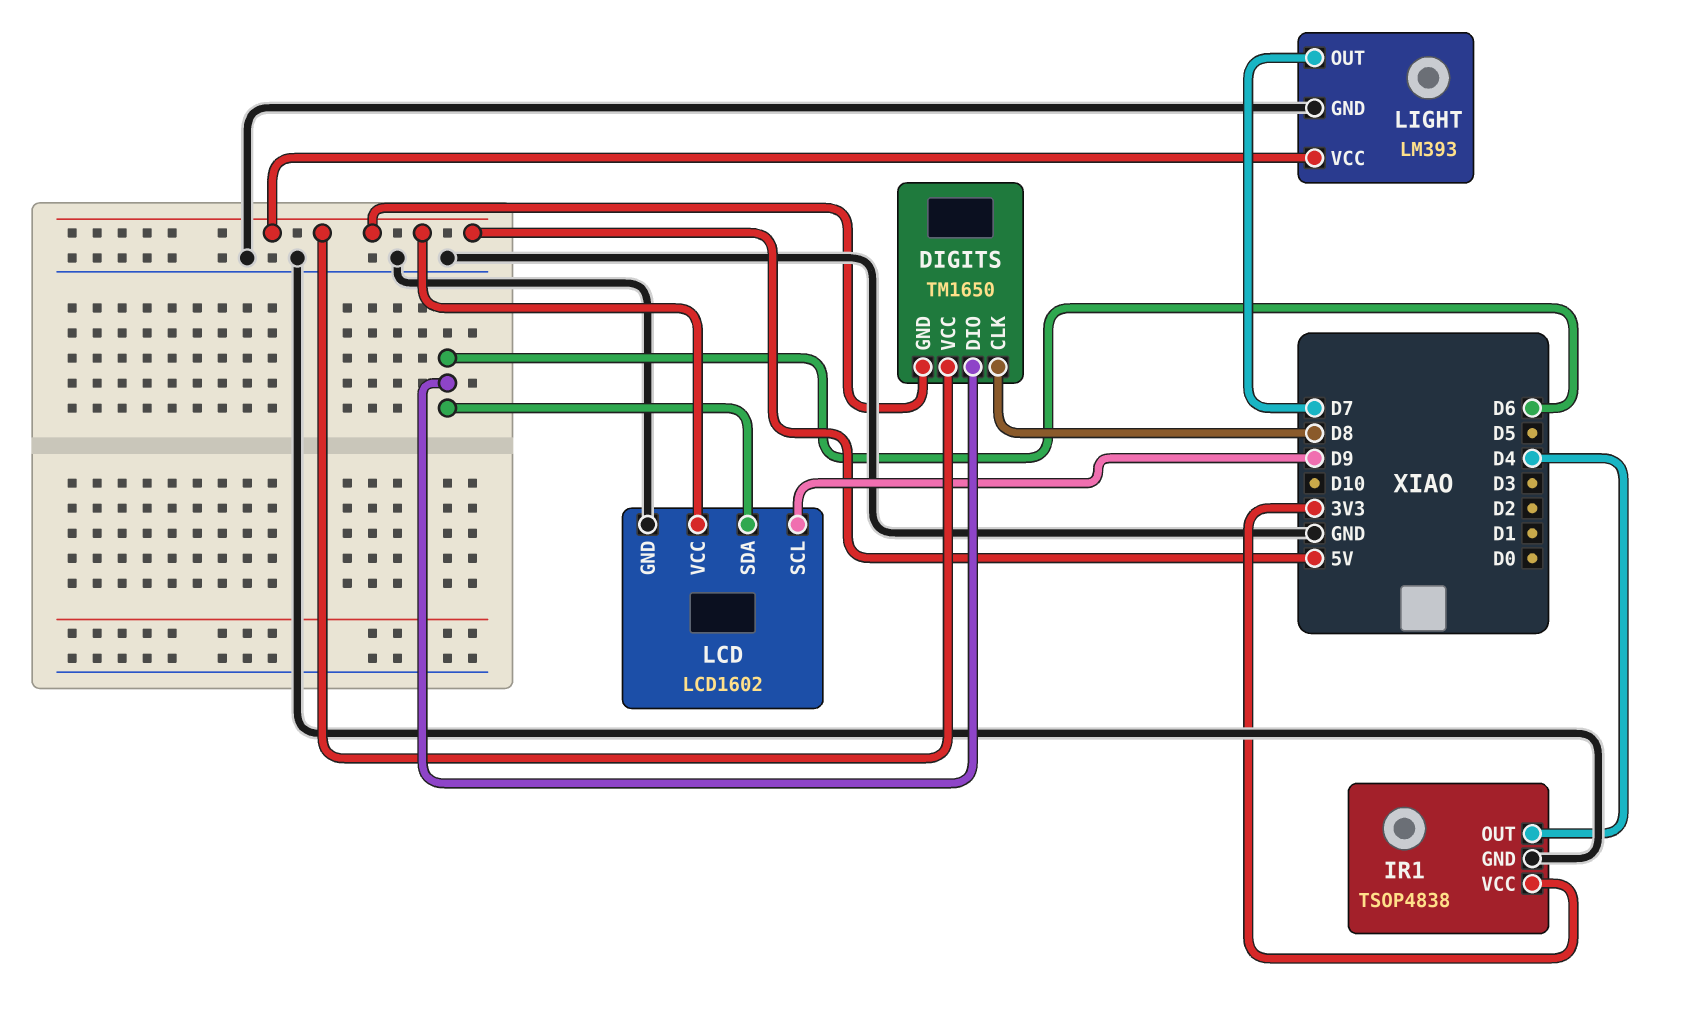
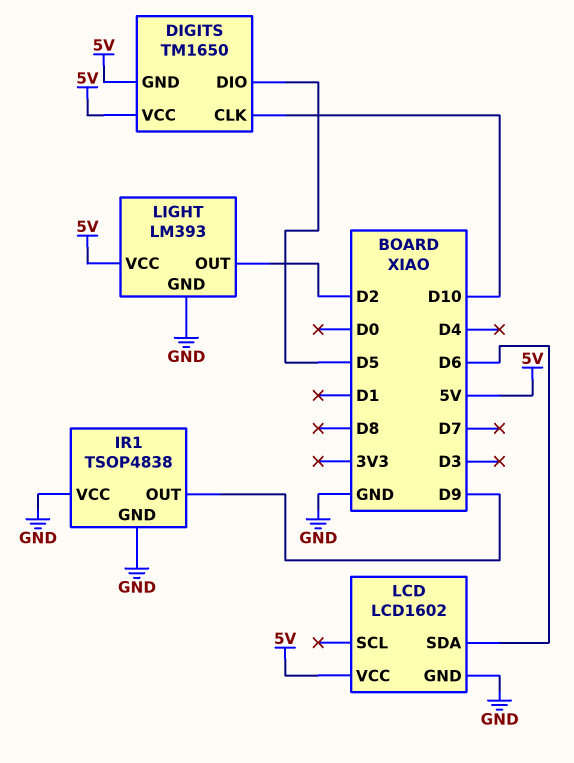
DIGITS pin CLK: D8 -> D10
DIGITS pin DIO: D6 -> D5
IR1 pin OUT: D4 -> D9
IR1 pin VCC: 3V3 -> GND
LCD pin SCL: D9 -> none
LIGHT pin OUT: D7 -> D2

